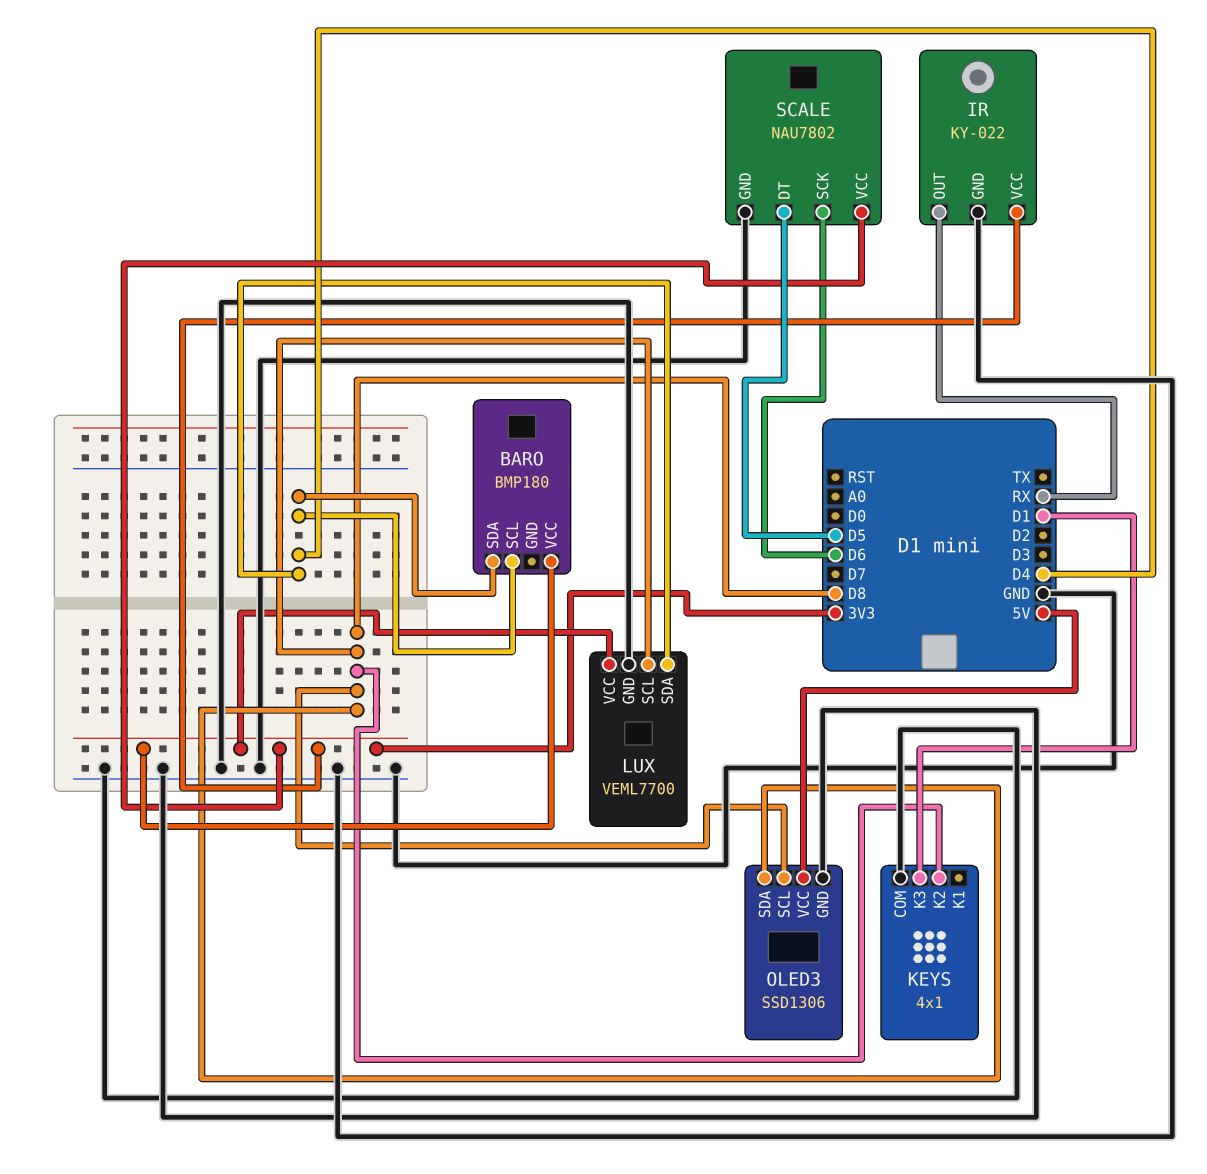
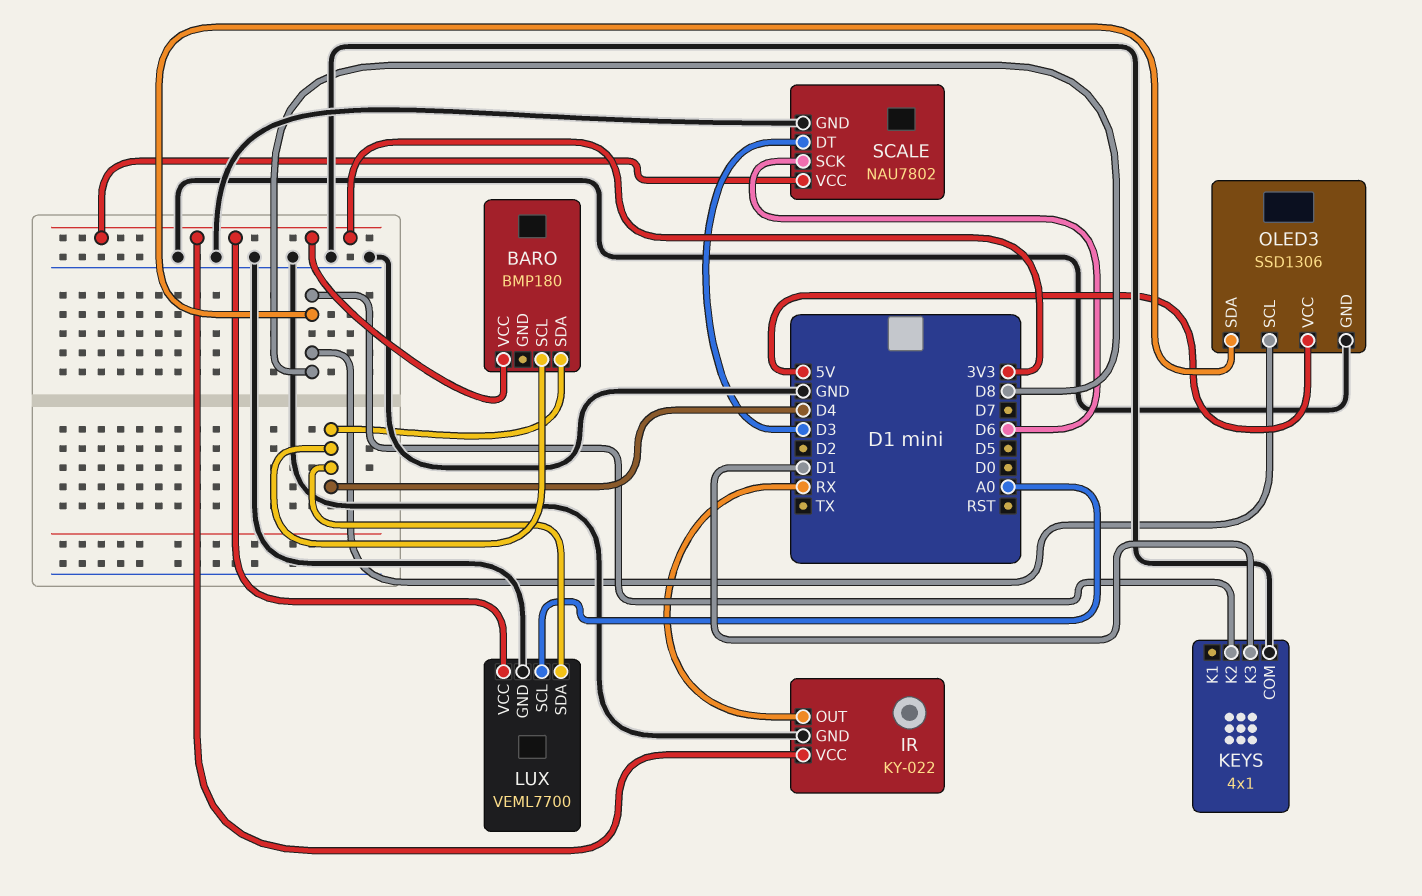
LUX pin SCL: D8 -> A0
SCALE pin DT: D5 -> D3

